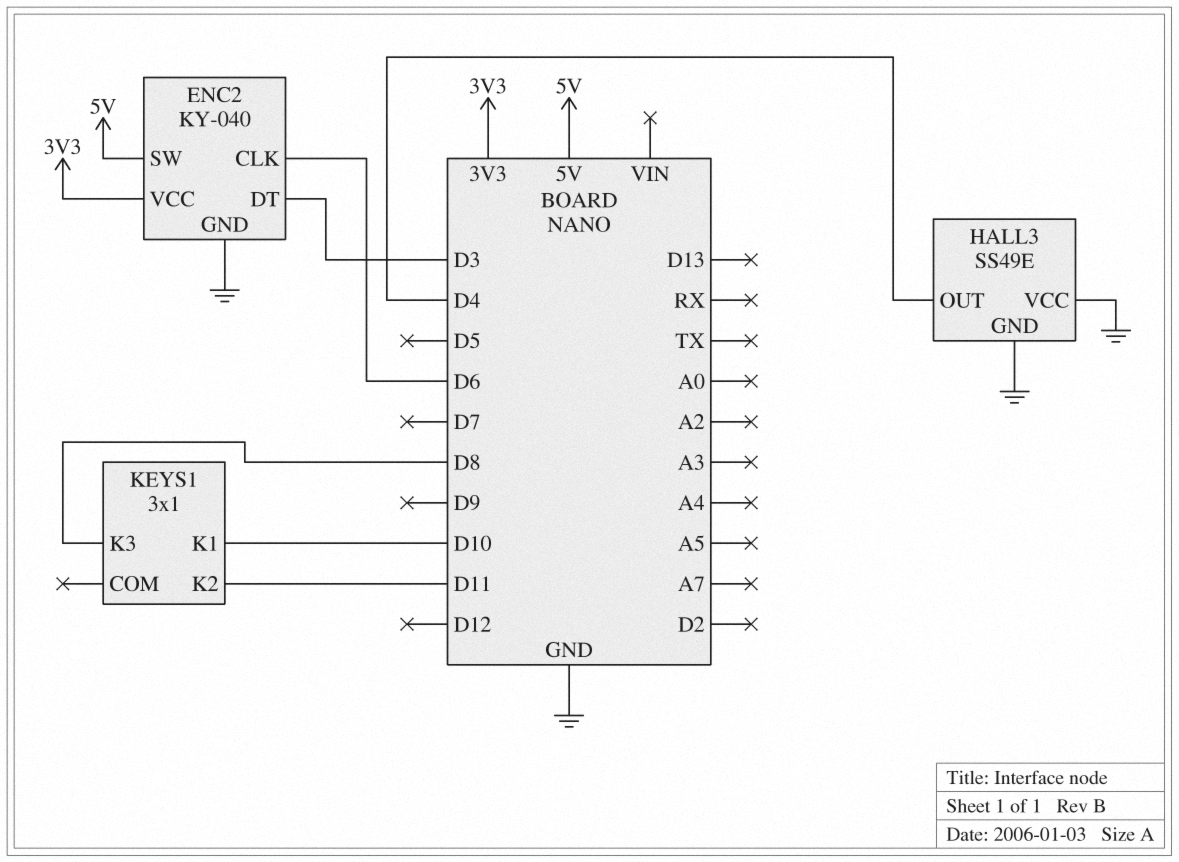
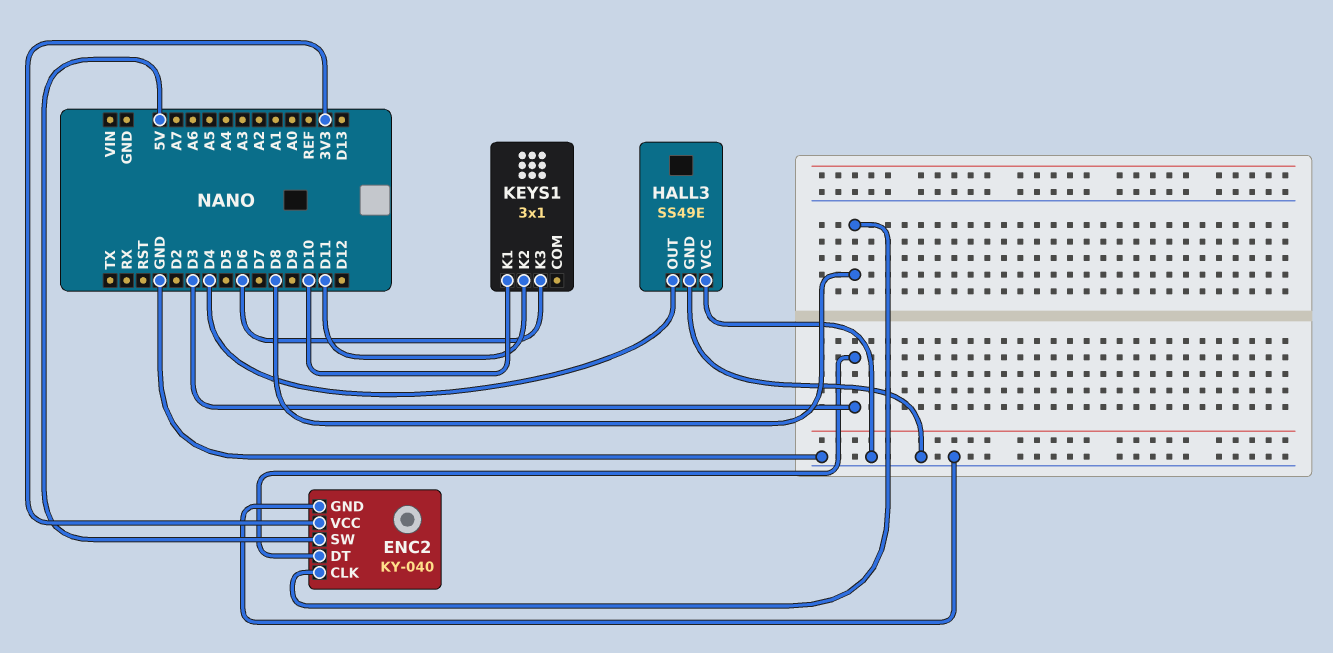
ENC2 pin CLK: D6 -> D8
KEYS1 pin K3: D8 -> D6

